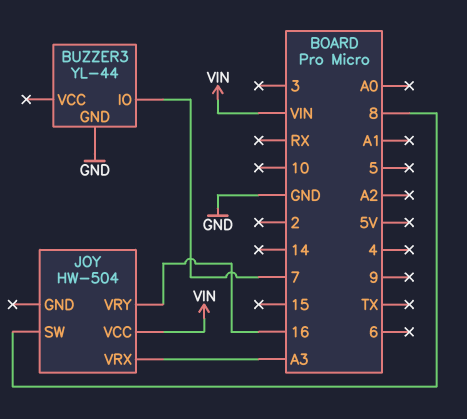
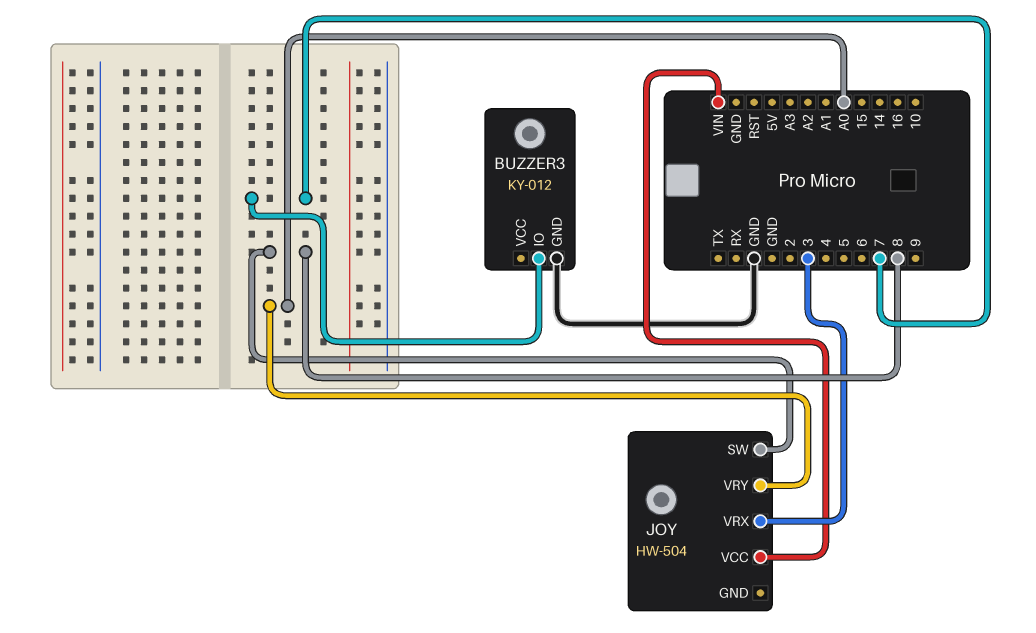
BUZZER3: YL-44 -> KY-012
JOY pin VRX: A3 -> 3
JOY pin VRY: 16 -> A0

